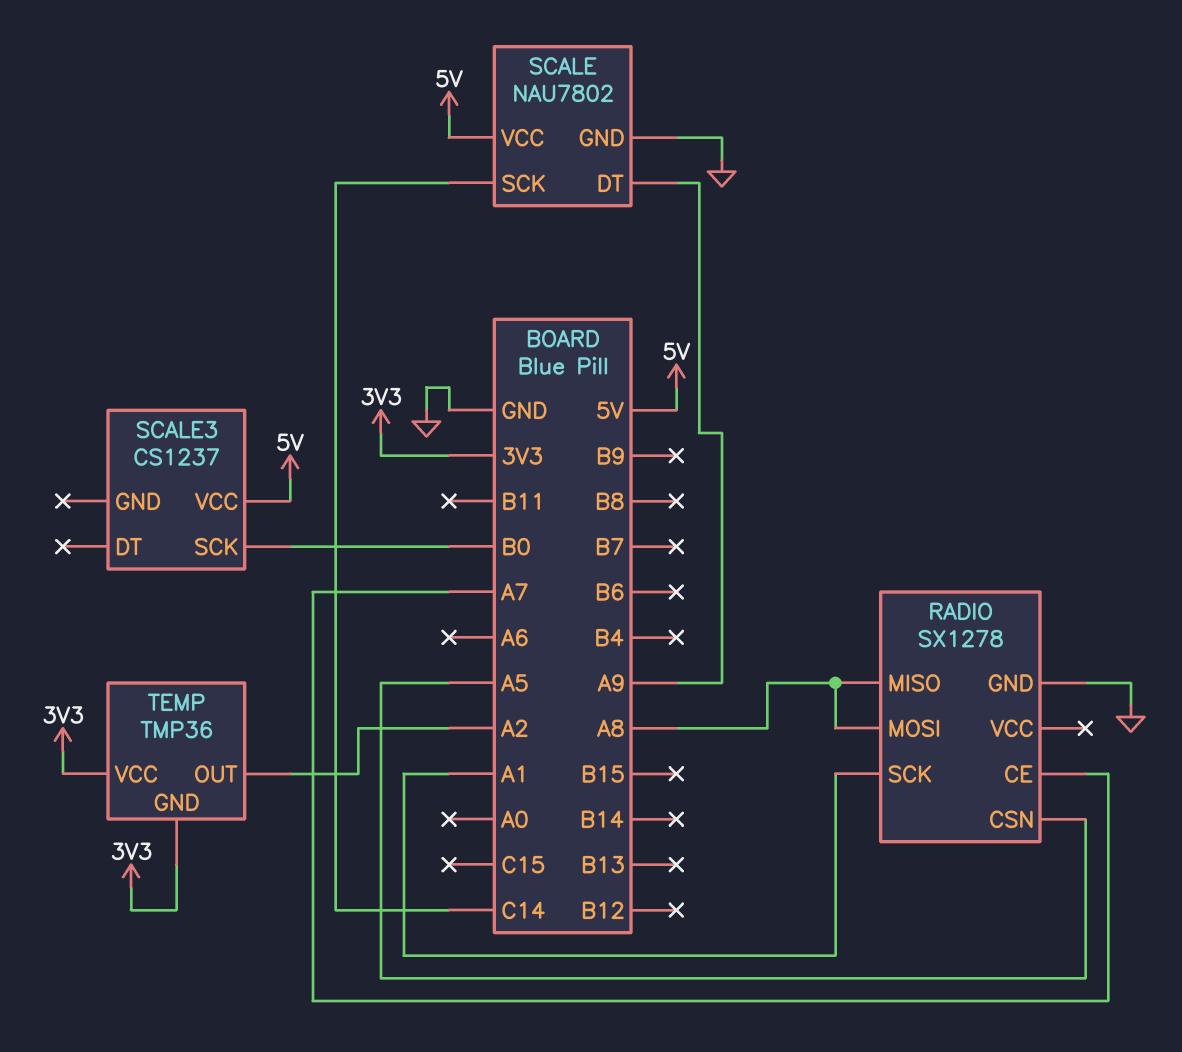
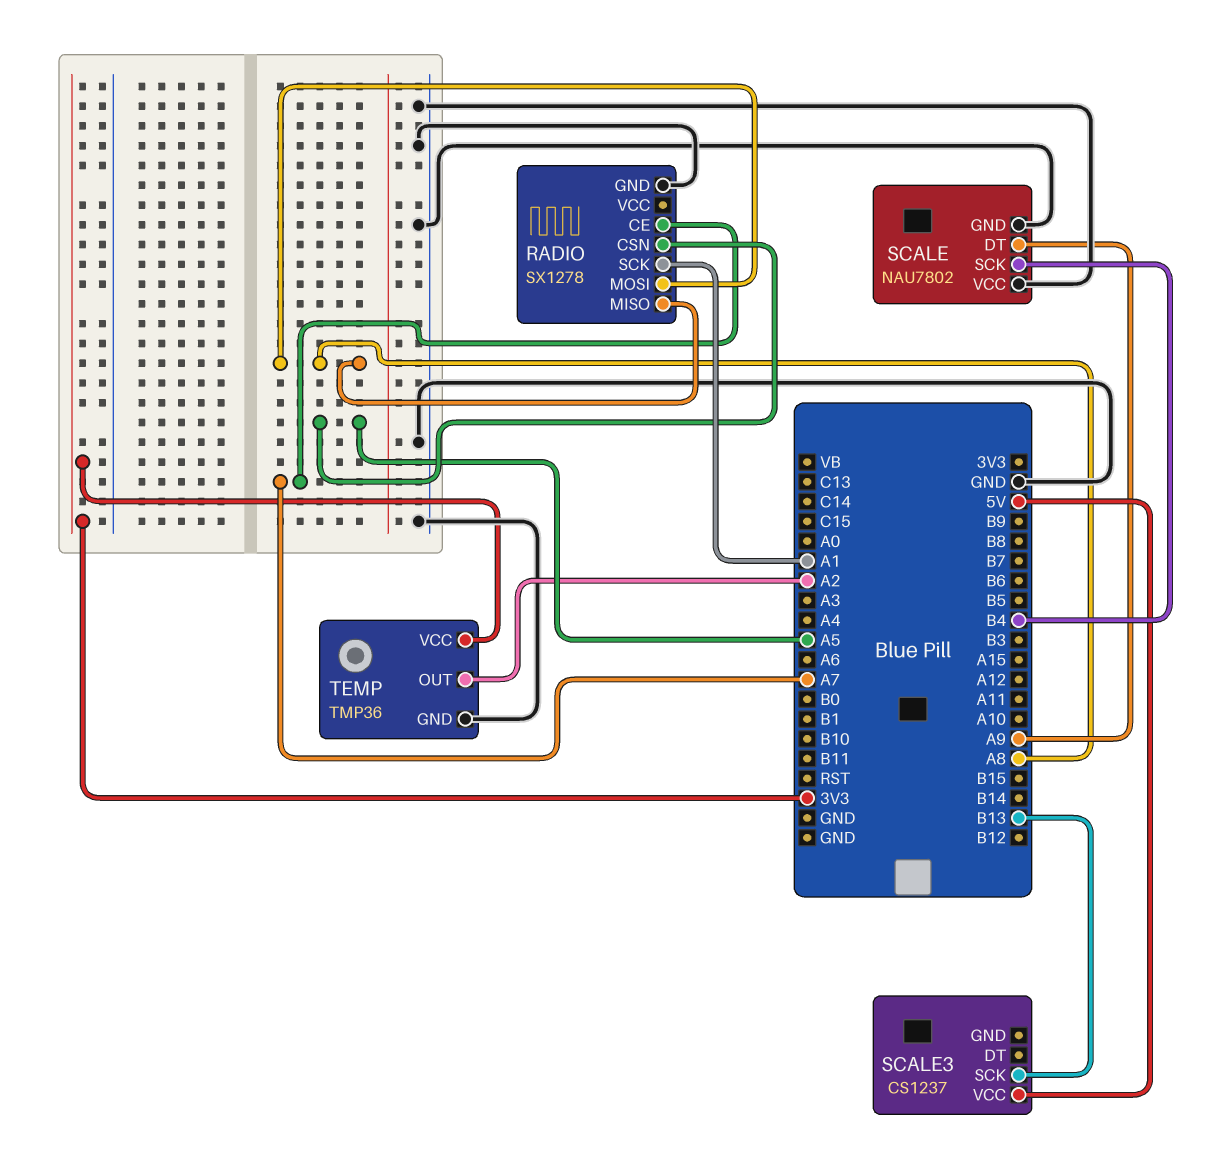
SCALE pin SCK: C14 -> B4
SCALE pin VCC: 5V -> GND
SCALE3 pin SCK: B0 -> B13
TEMP pin GND: 3V3 -> GND

